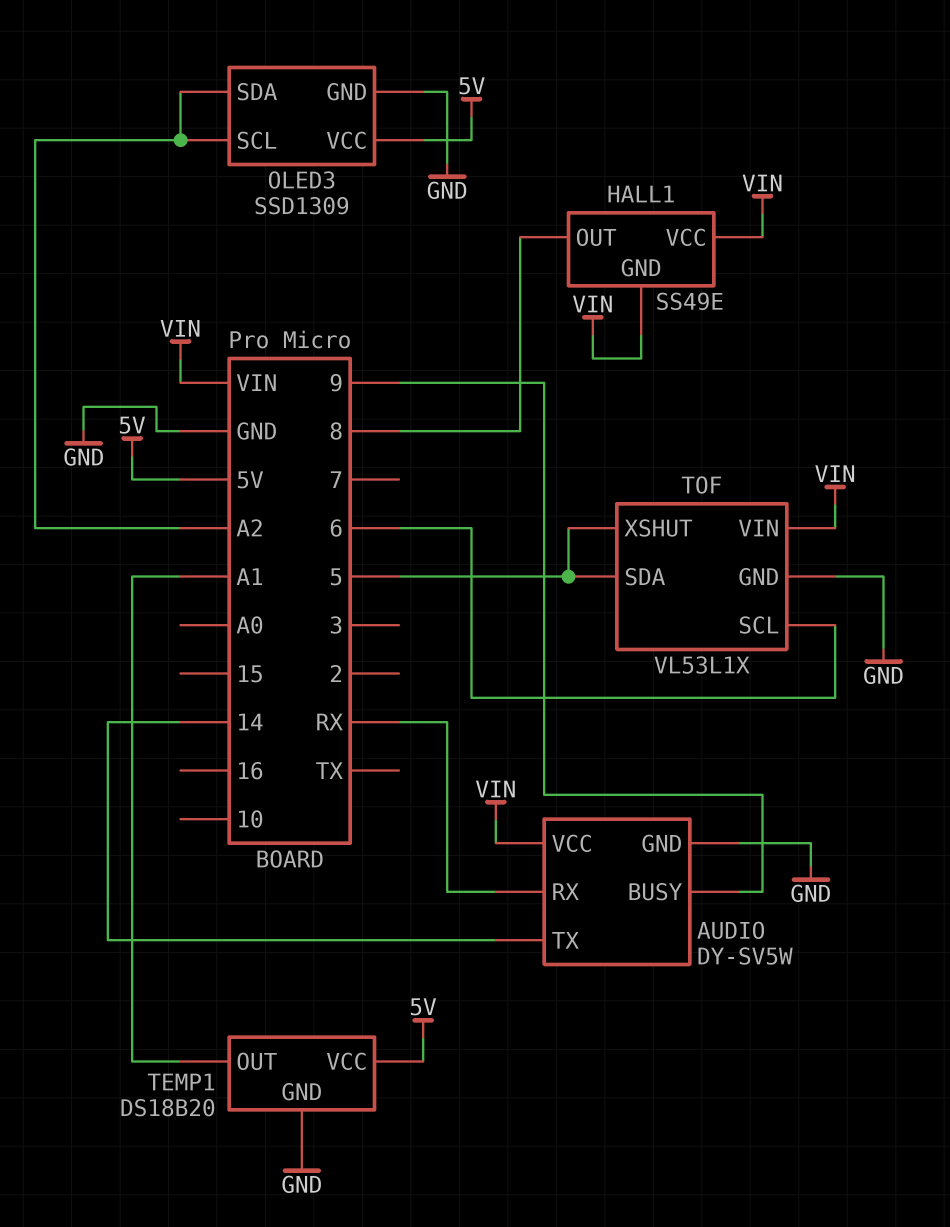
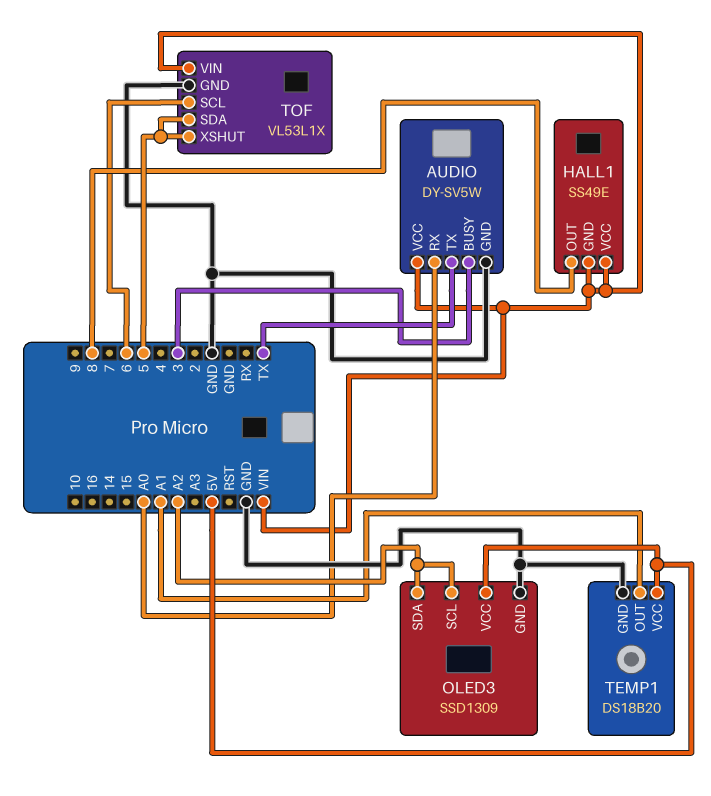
AUDIO pin BUSY: 9 -> 3
AUDIO pin RX: RX -> A0
AUDIO pin TX: 14 -> TX

